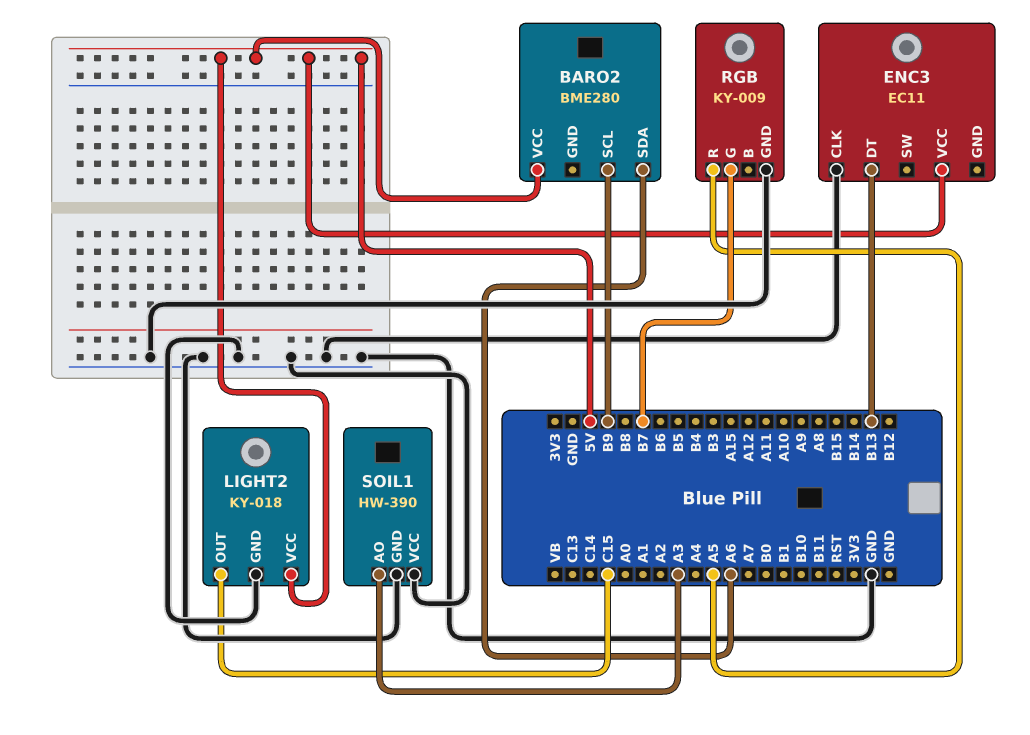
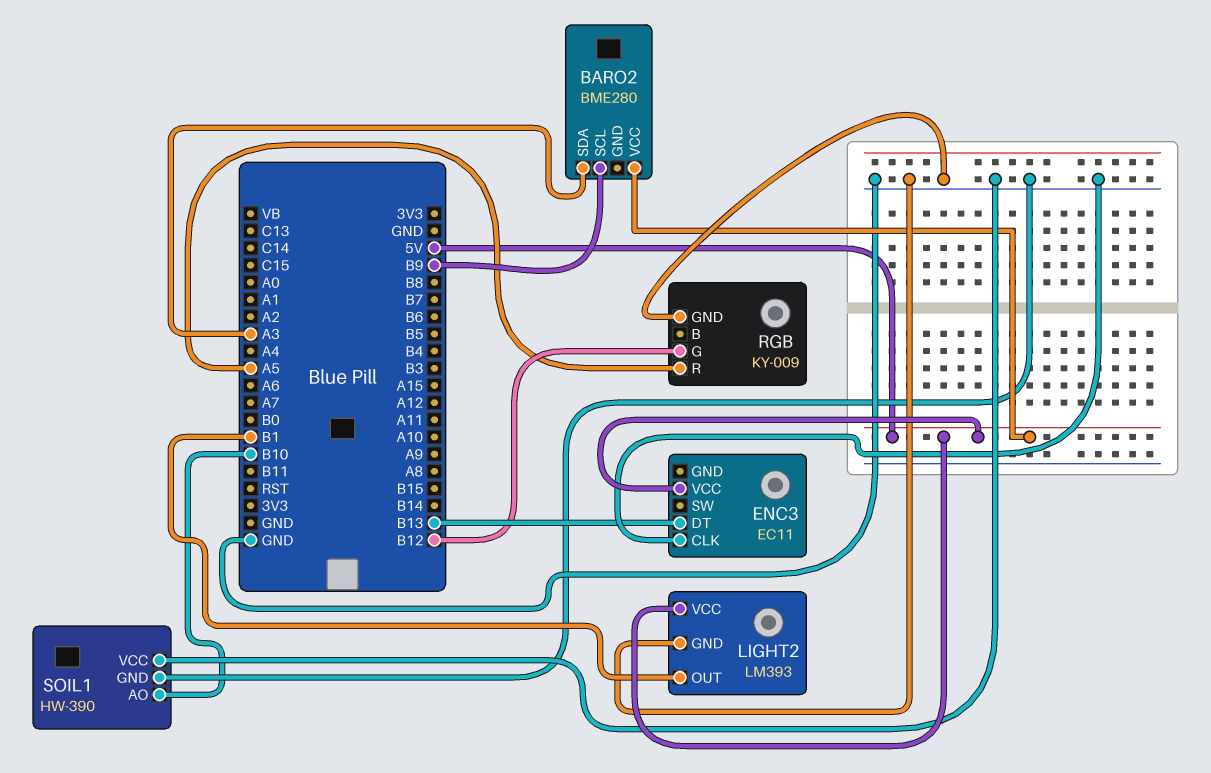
BARO2 pin SDA: A6 -> A3
LIGHT2: KY-018 -> LM393
LIGHT2 pin OUT: C15 -> B1
RGB pin G: B7 -> B12
SOIL1 pin AO: A3 -> B10

